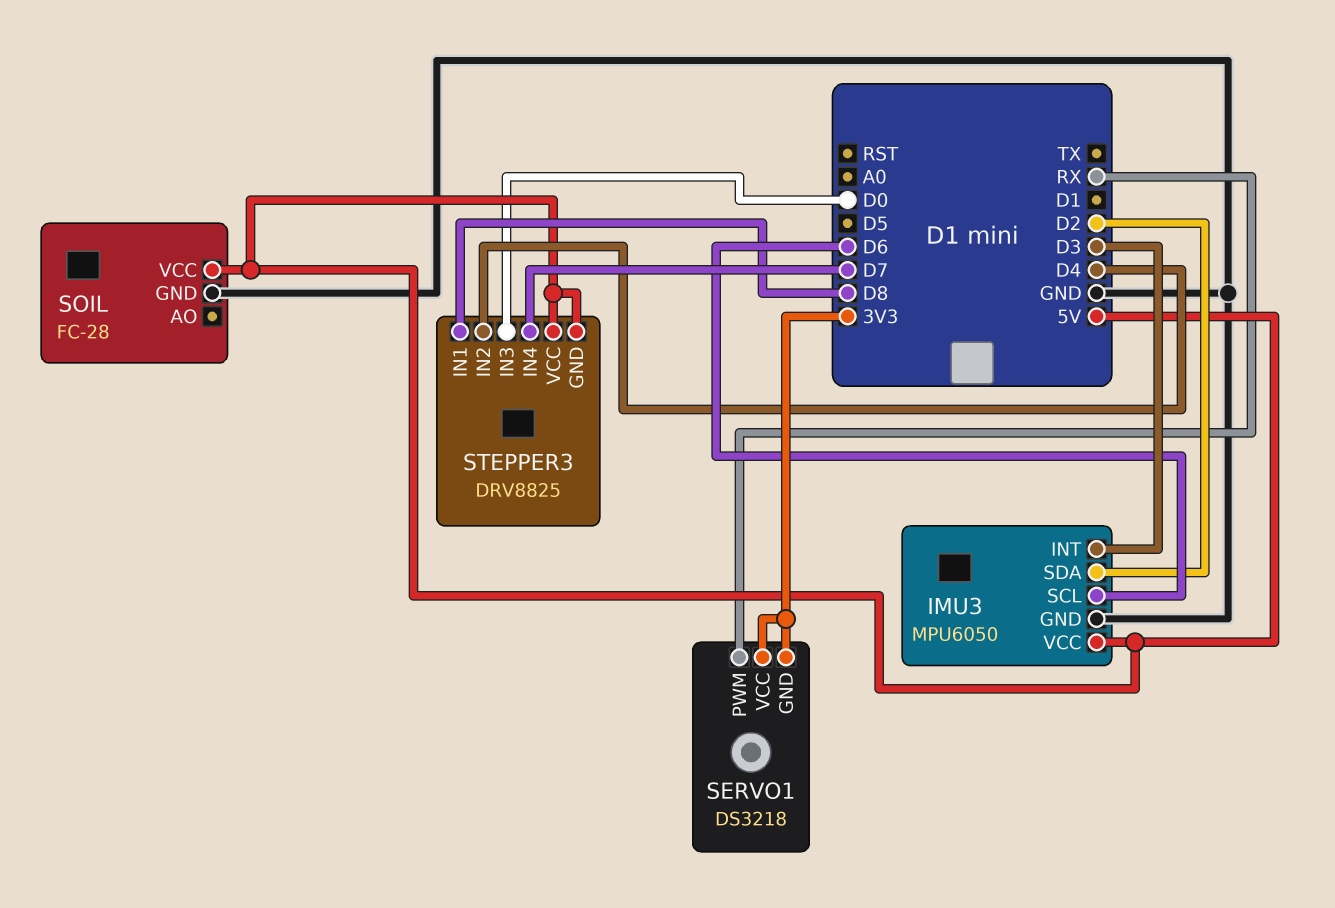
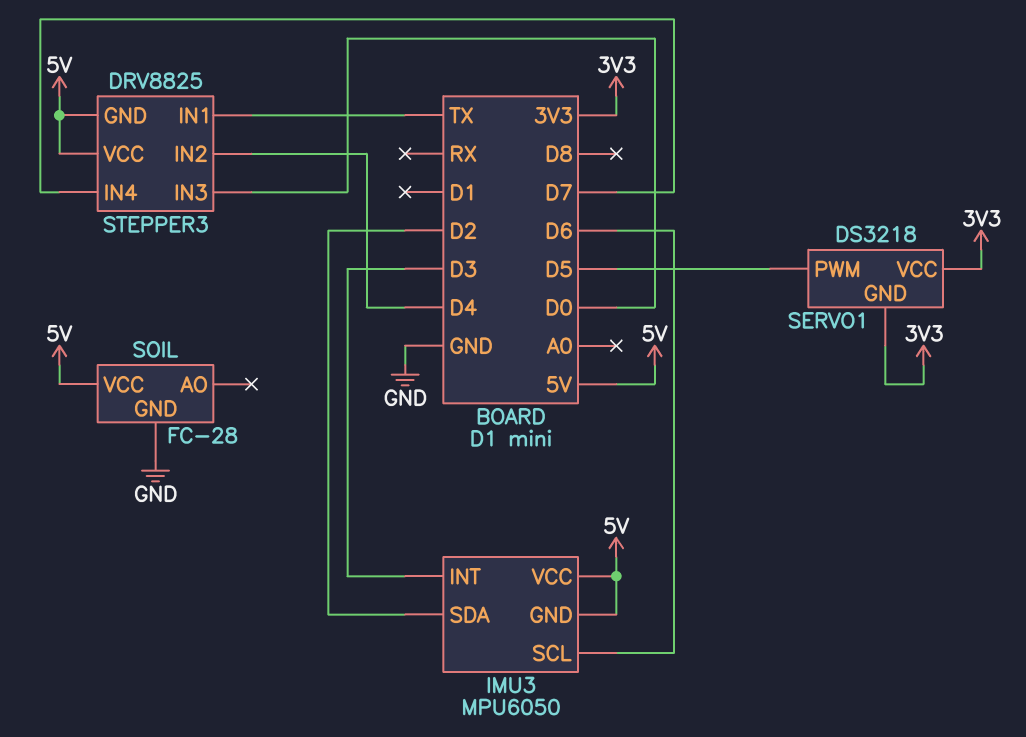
IMU3 pin GND: GND -> 5V
SERVO1 pin PWM: RX -> D5
STEPPER3 pin IN1: D8 -> TX

